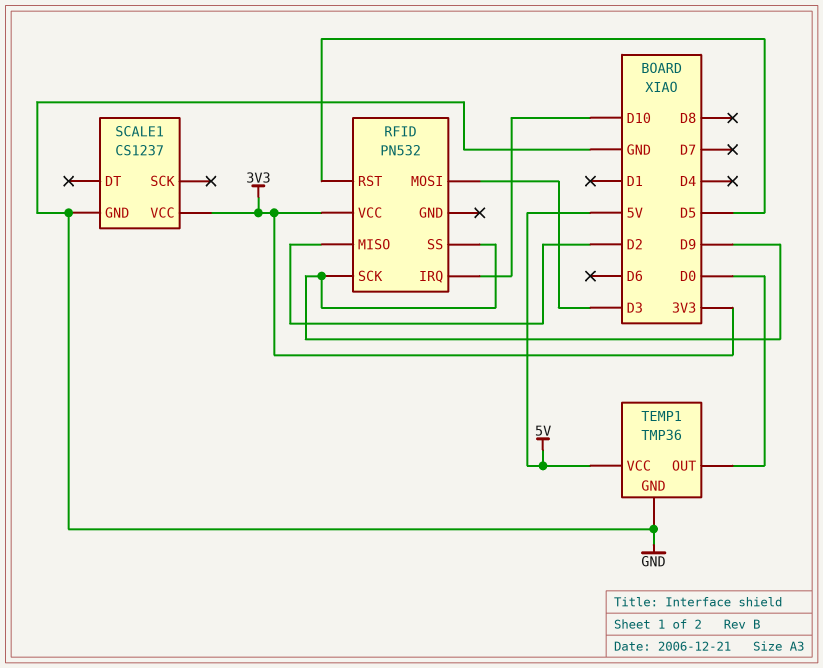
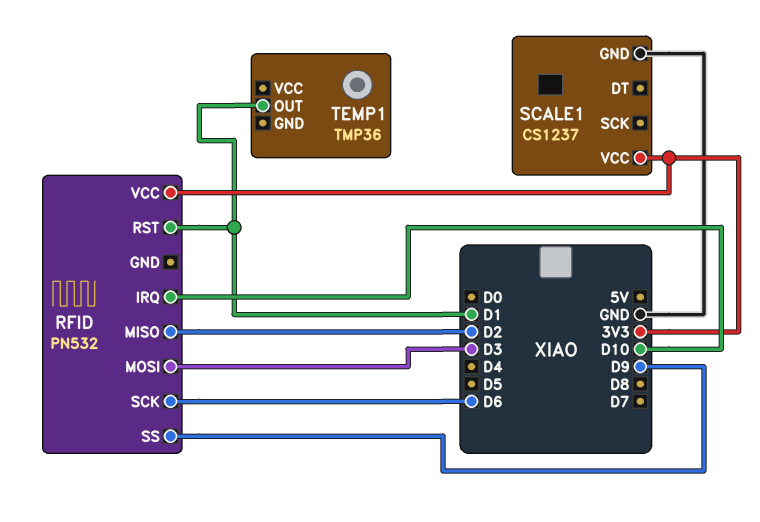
RFID pin RST: D5 -> D1
RFID pin SCK: D9 -> D6
TEMP1 pin GND: GND -> none
TEMP1 pin OUT: D0 -> D1
TEMP1 pin VCC: 5V -> none

